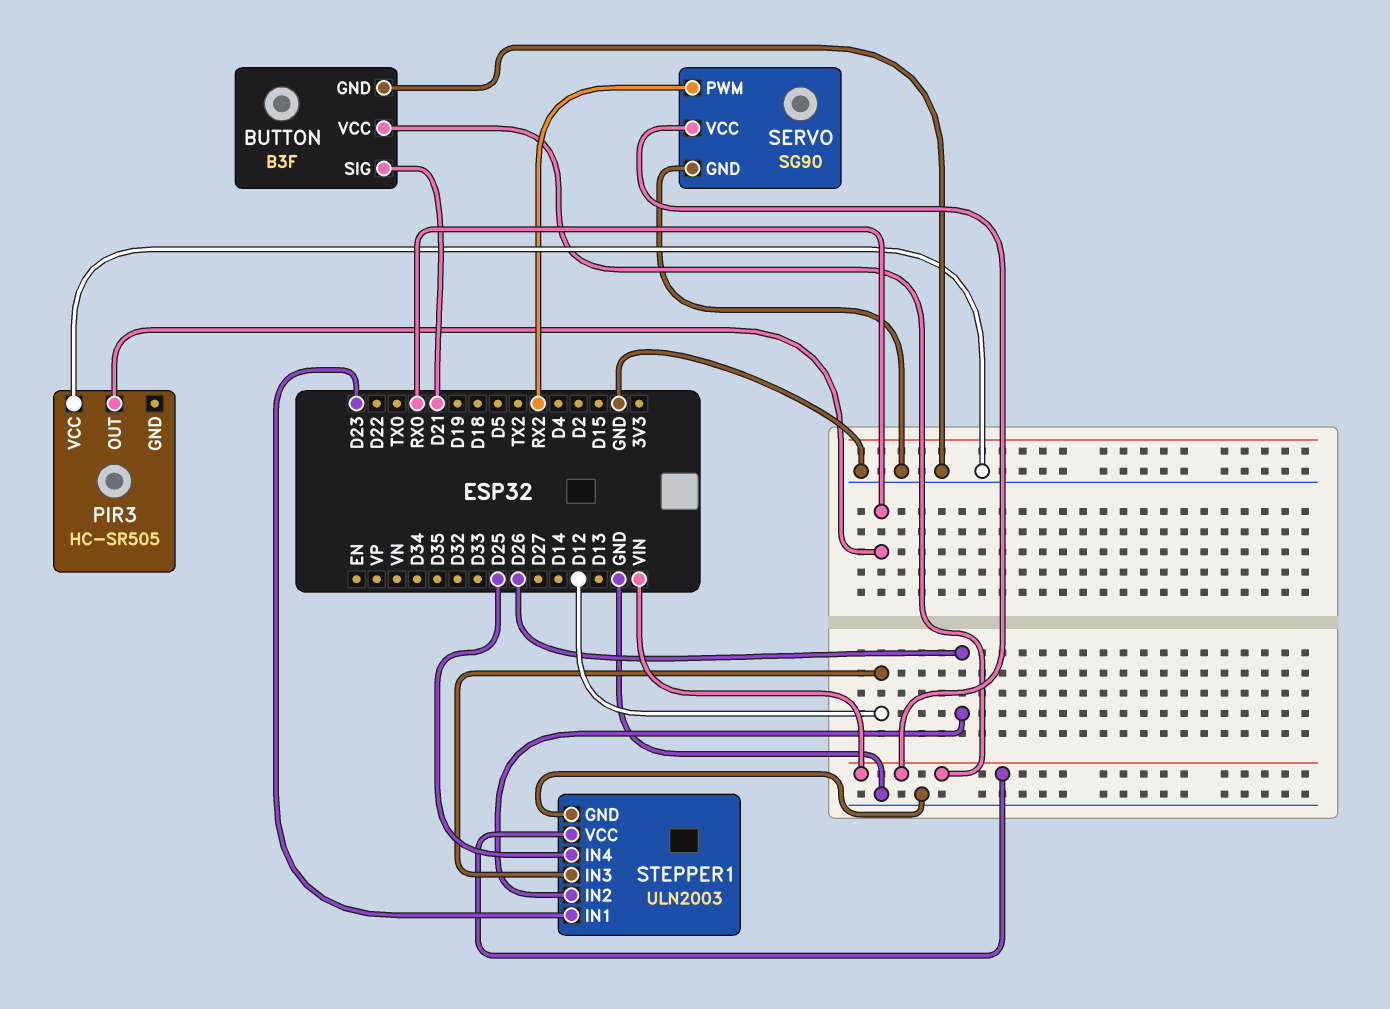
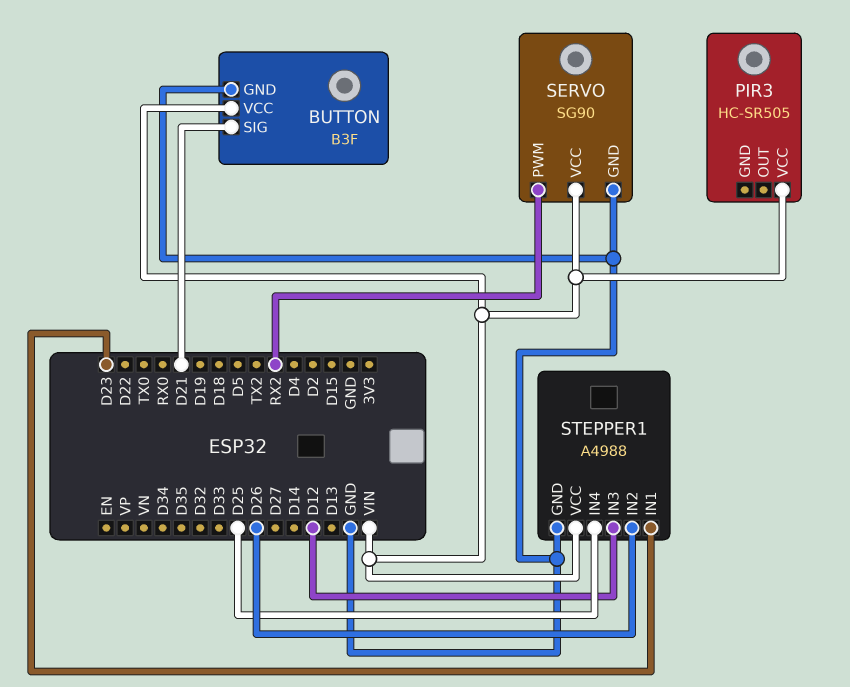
PIR3 pin OUT: RX0 -> none
PIR3 pin VCC: GND -> VIN
STEPPER1: ULN2003 -> A4988

